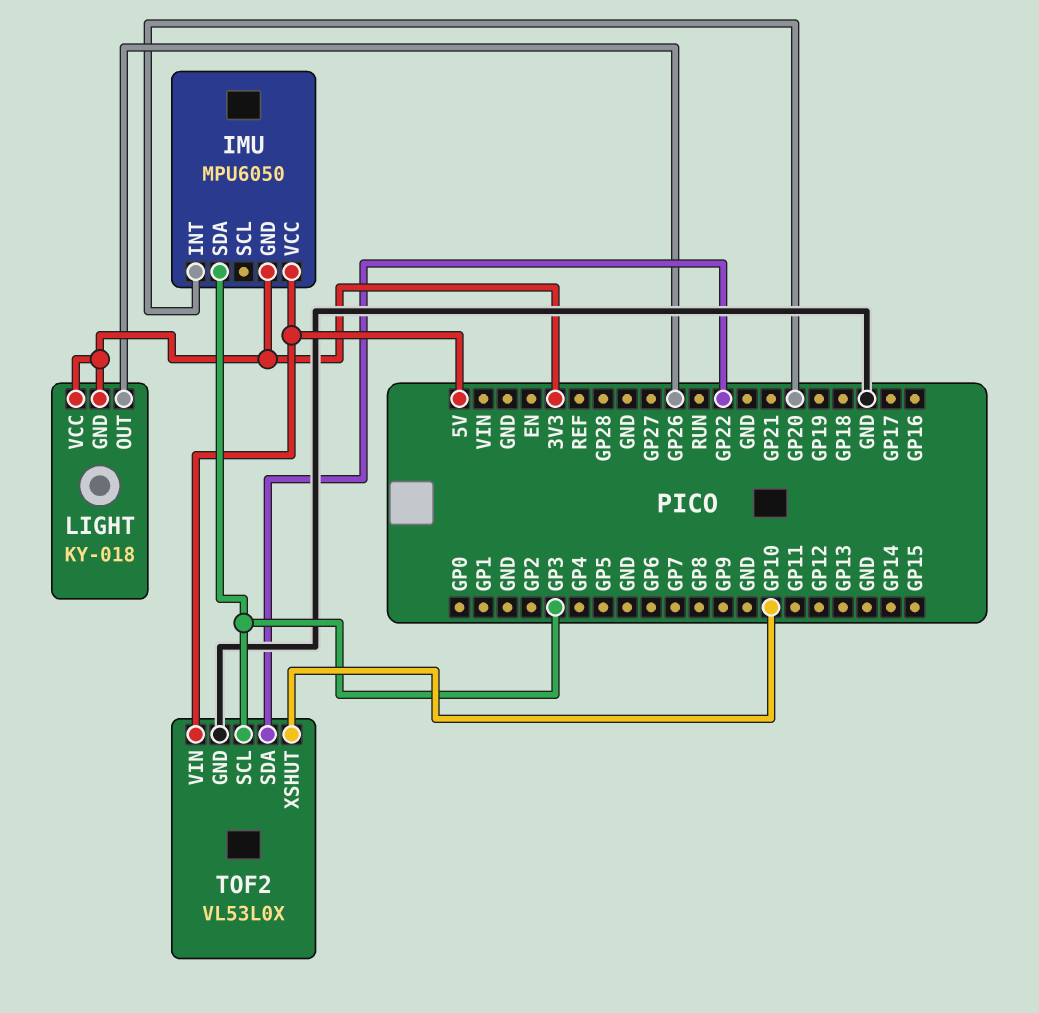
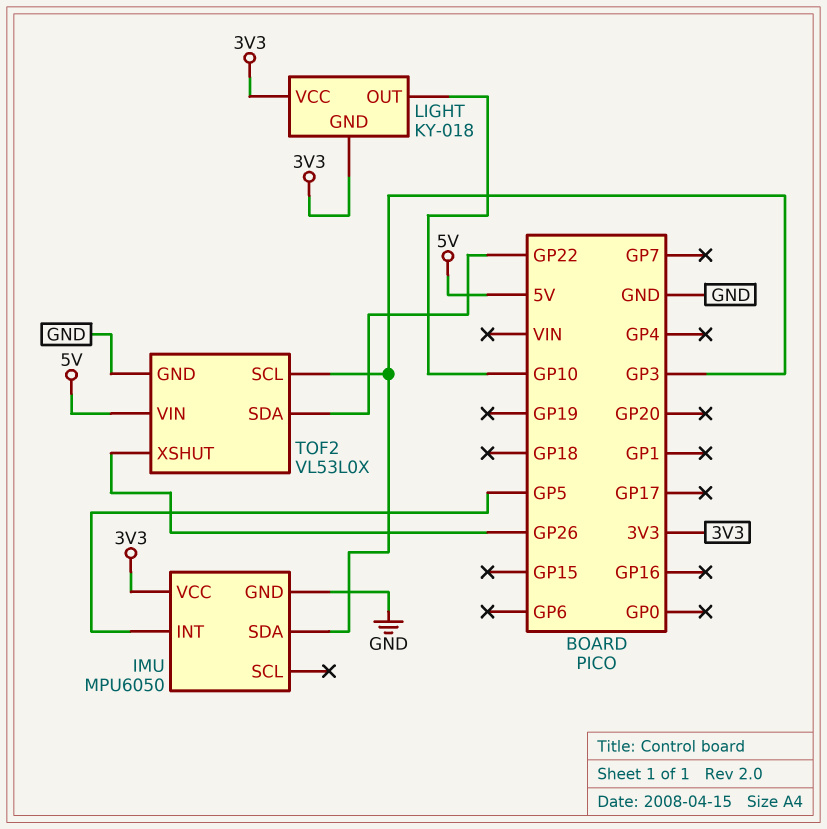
IMU pin GND: 3V3 -> GND
IMU pin INT: GP20 -> GP5
IMU pin VCC: 5V -> 3V3
LIGHT pin OUT: GP26 -> GP10
TOF2 pin XSHUT: GP10 -> GP26

